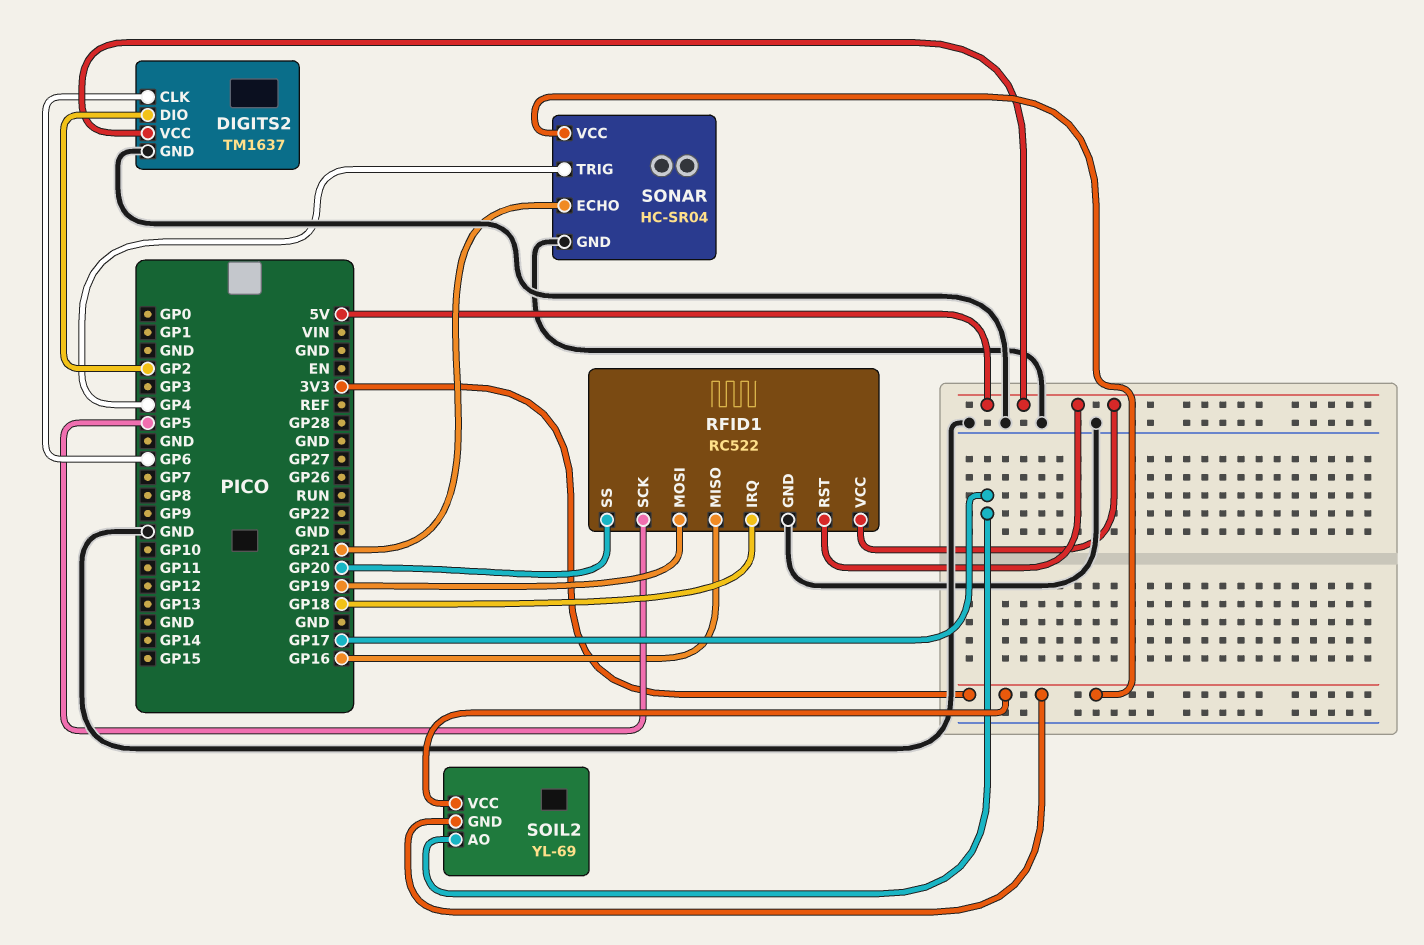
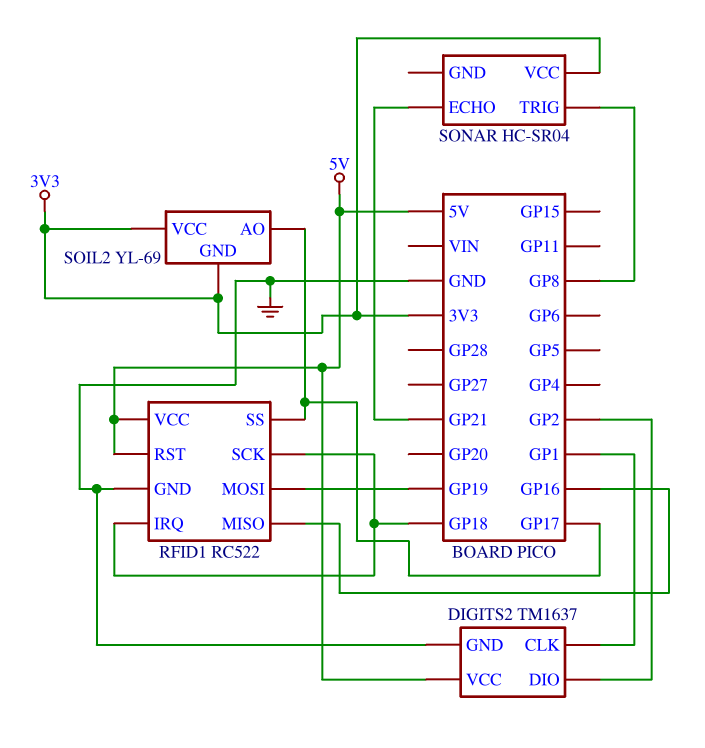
DIGITS2 pin CLK: GP6 -> GP1
RFID1 pin SCK: GP5 -> GP18
RFID1 pin SS: GP20 -> GP17
SONAR pin GND: GND -> none
SONAR pin TRIG: GP4 -> GP8

